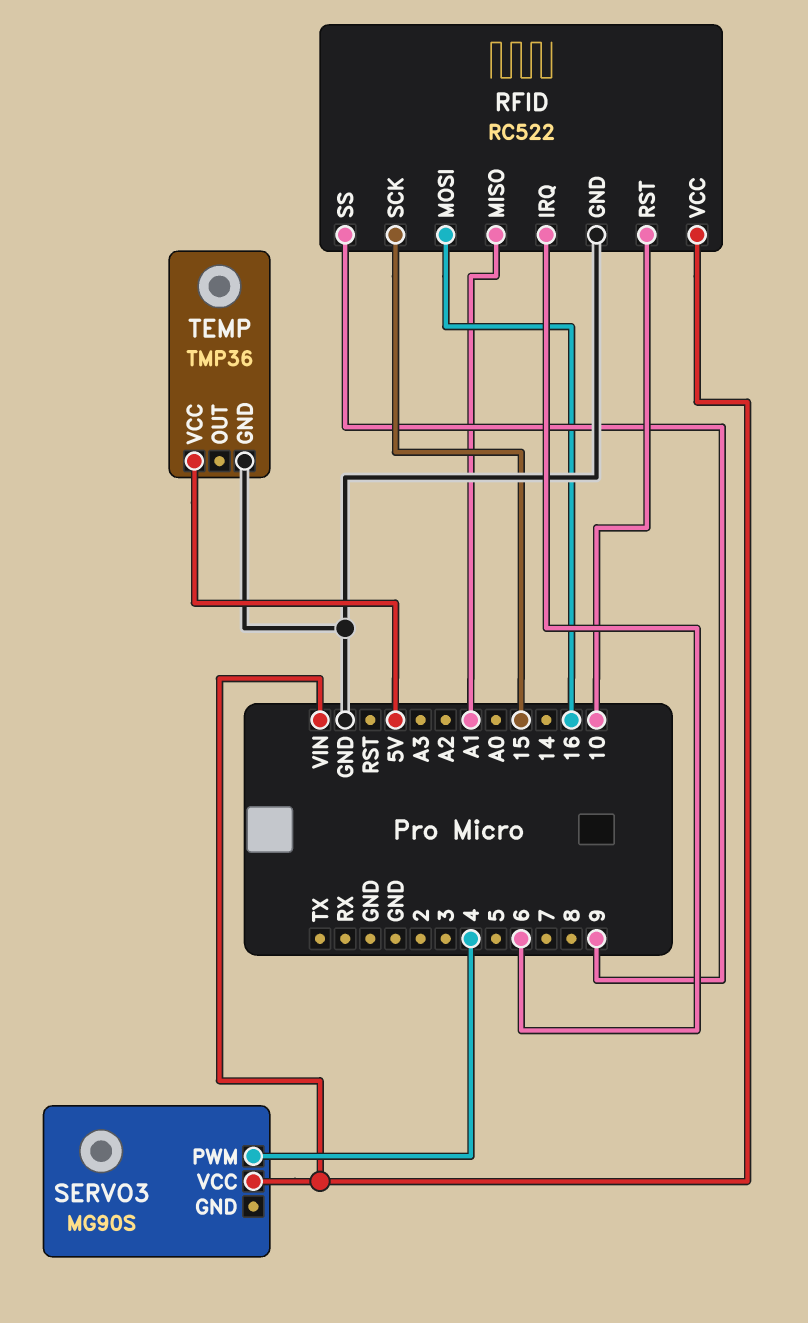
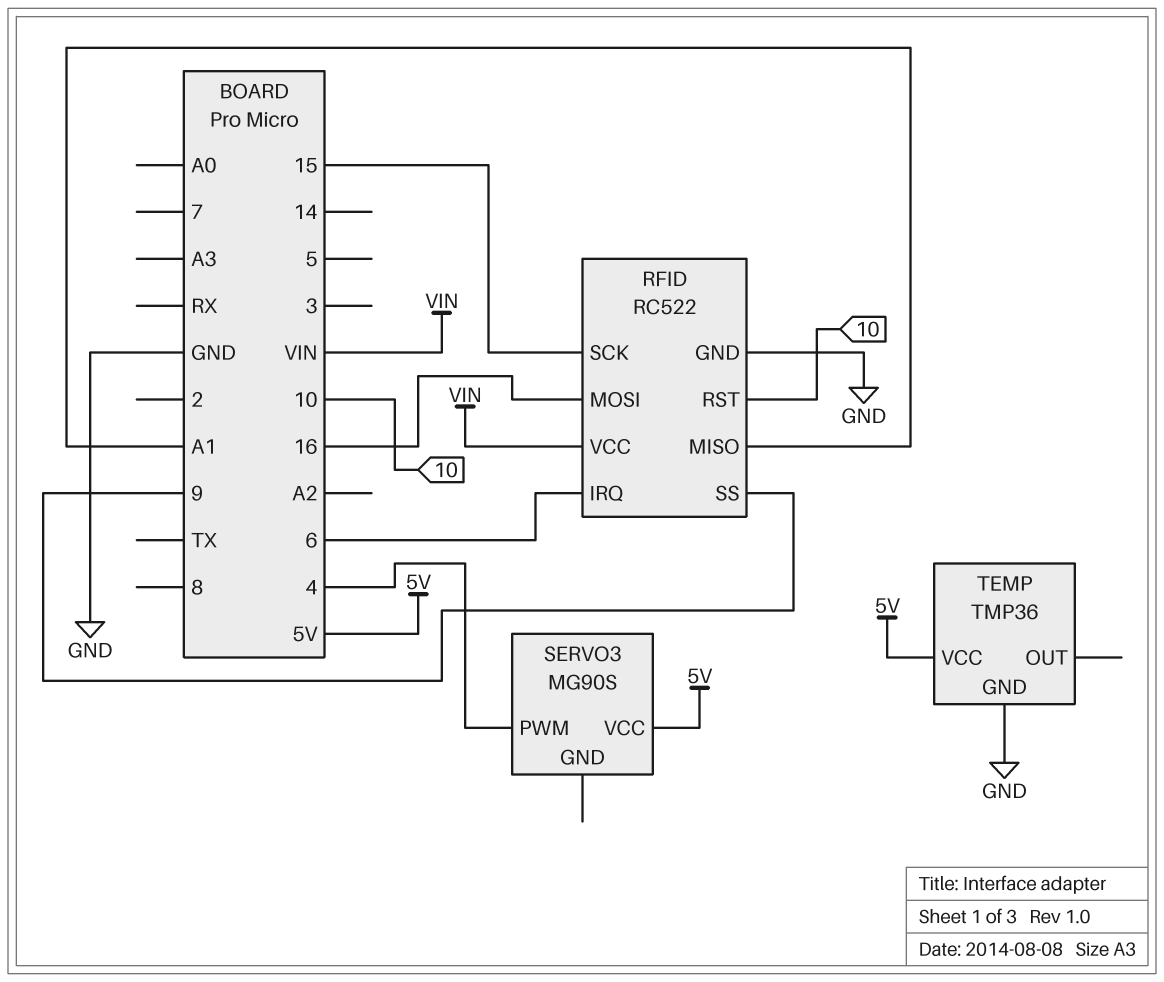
SERVO3 pin VCC: VIN -> 5V

